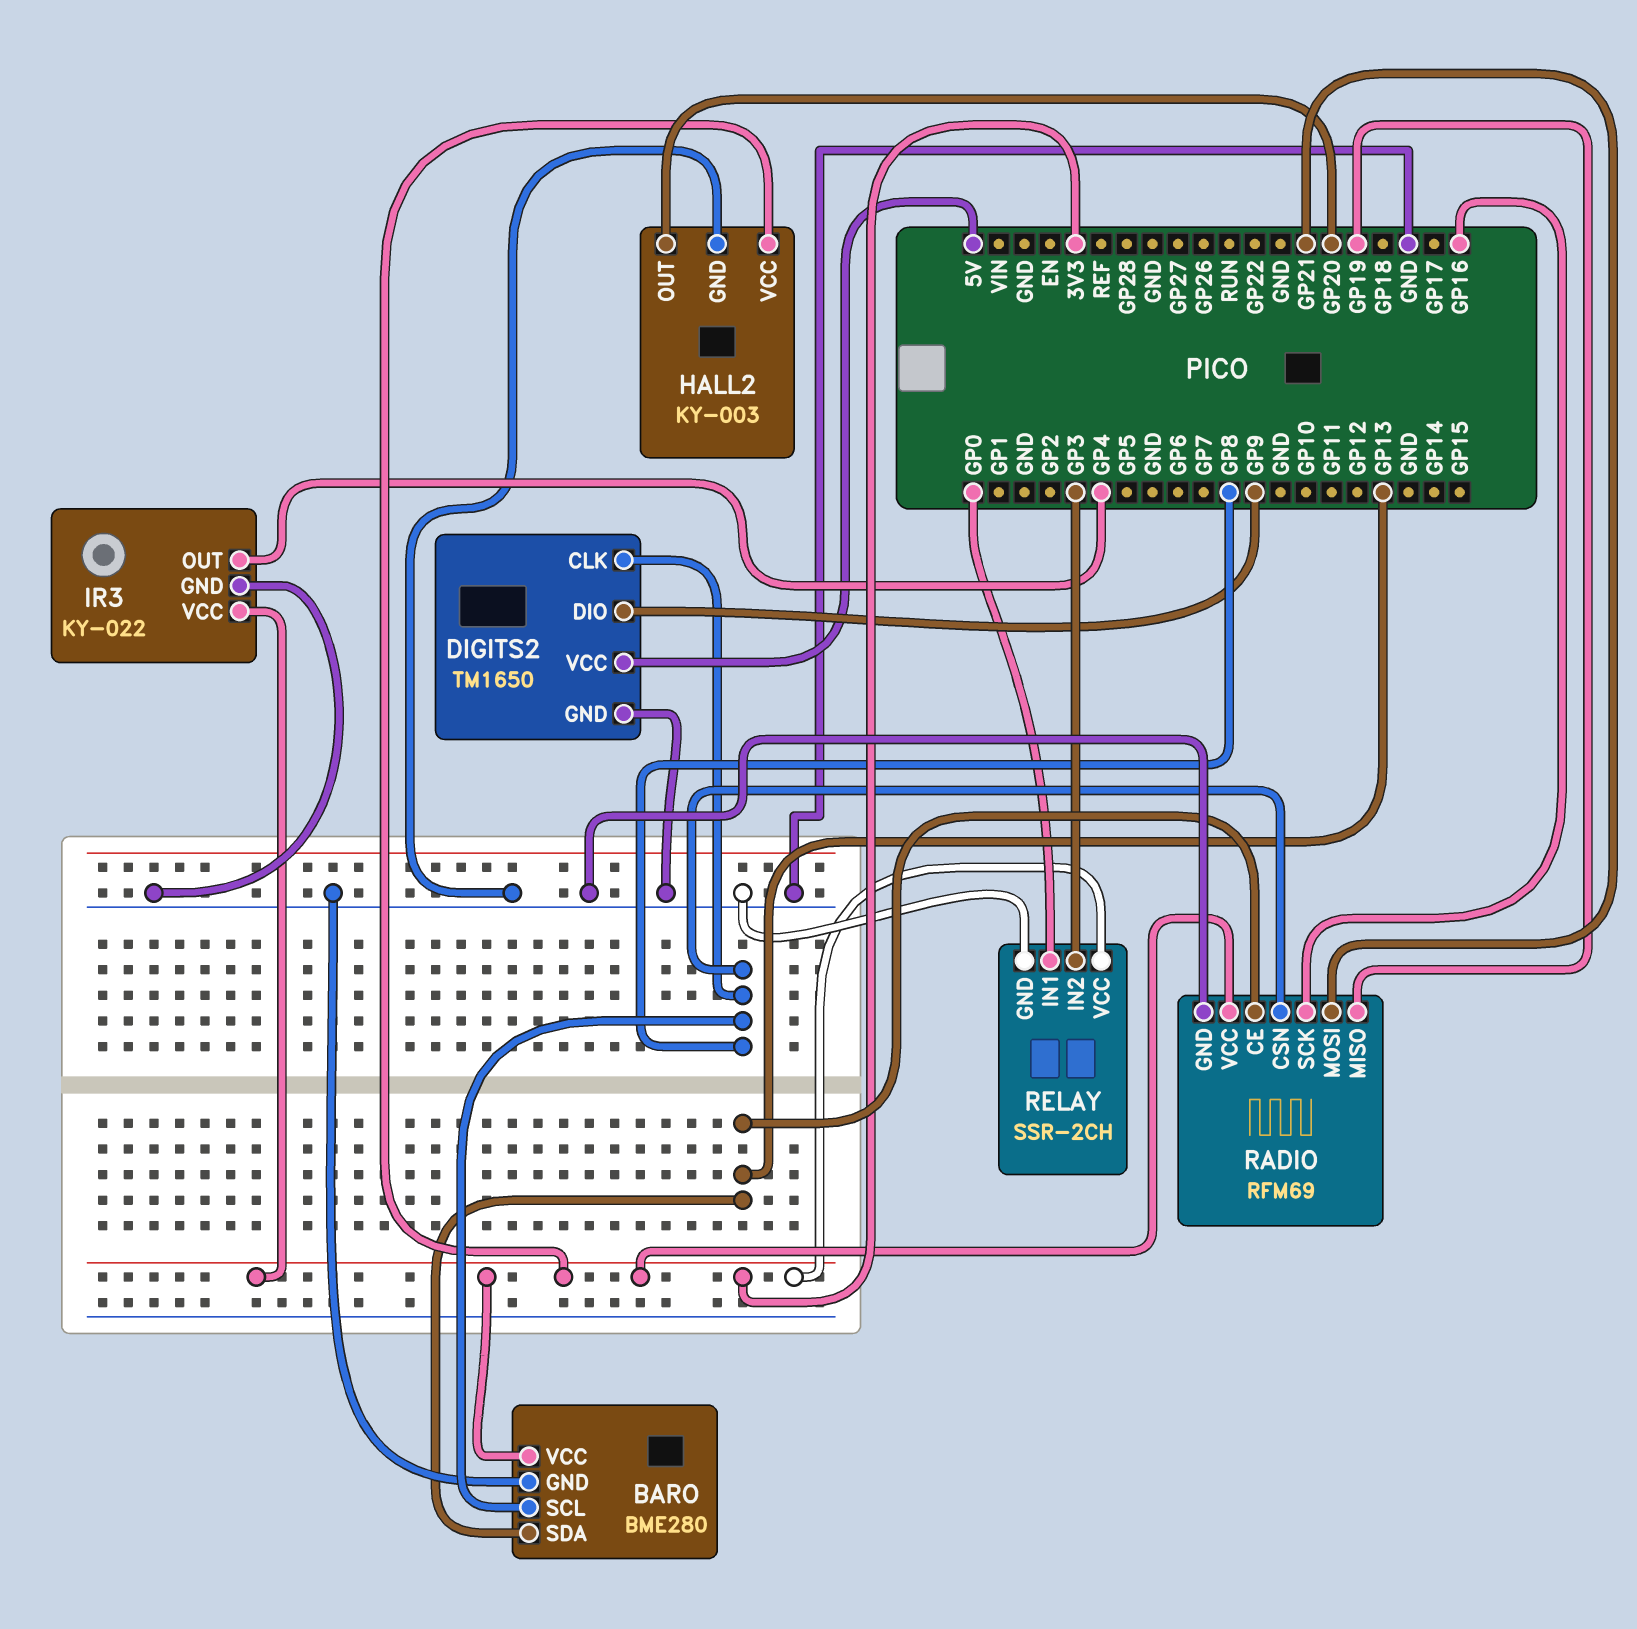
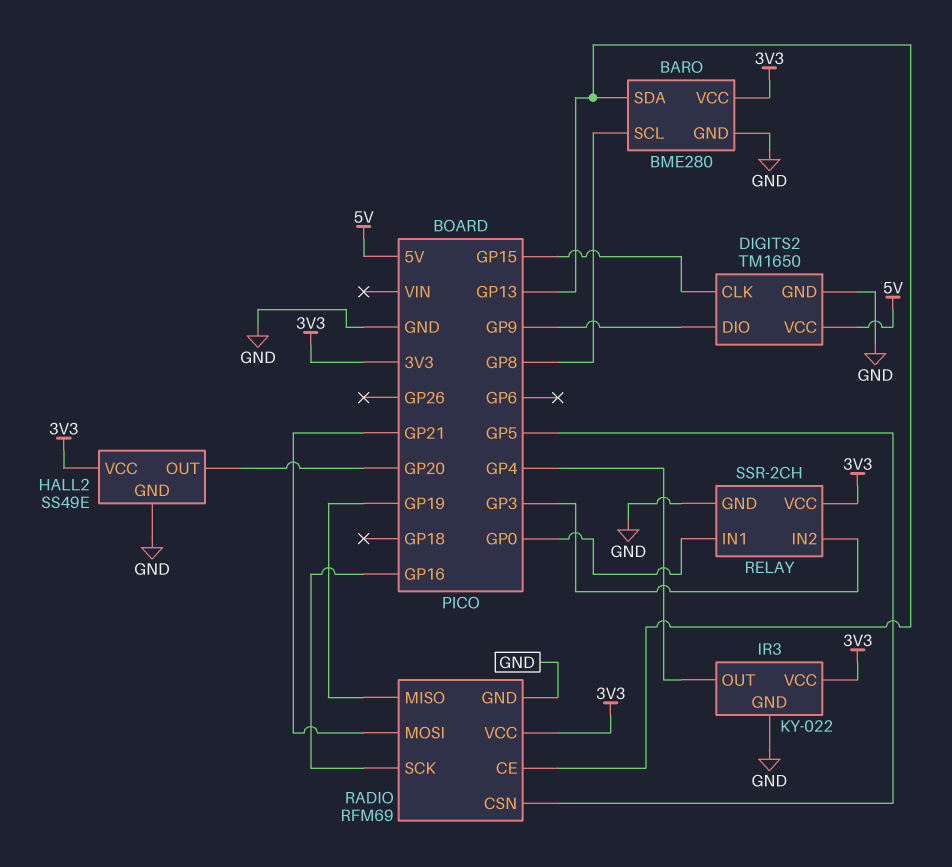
DIGITS2 pin CLK: GP8 -> GP15
HALL2: KY-003 -> SS49E
RADIO pin CSN: GP8 -> GP5

